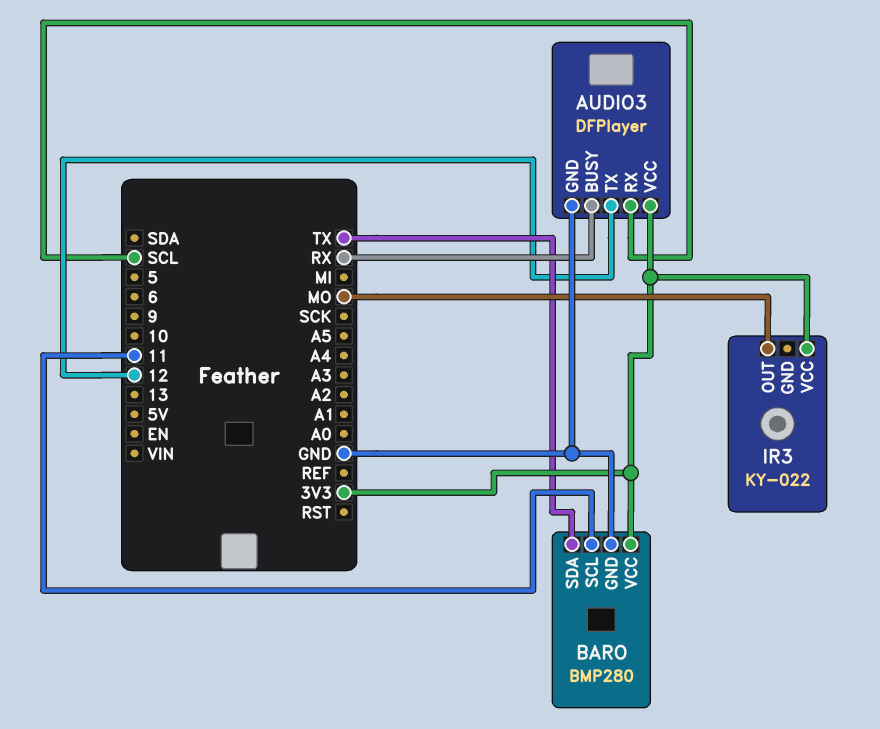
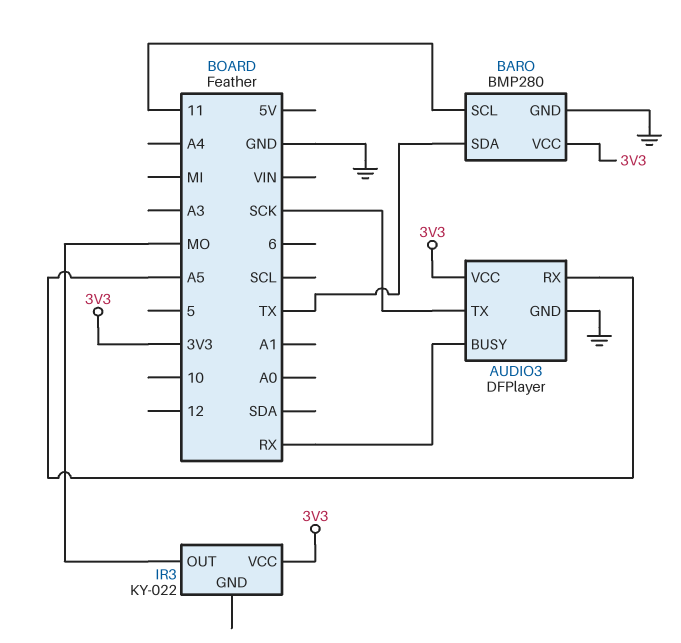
AUDIO3 pin RX: SCL -> A5
AUDIO3 pin TX: 12 -> SCK

